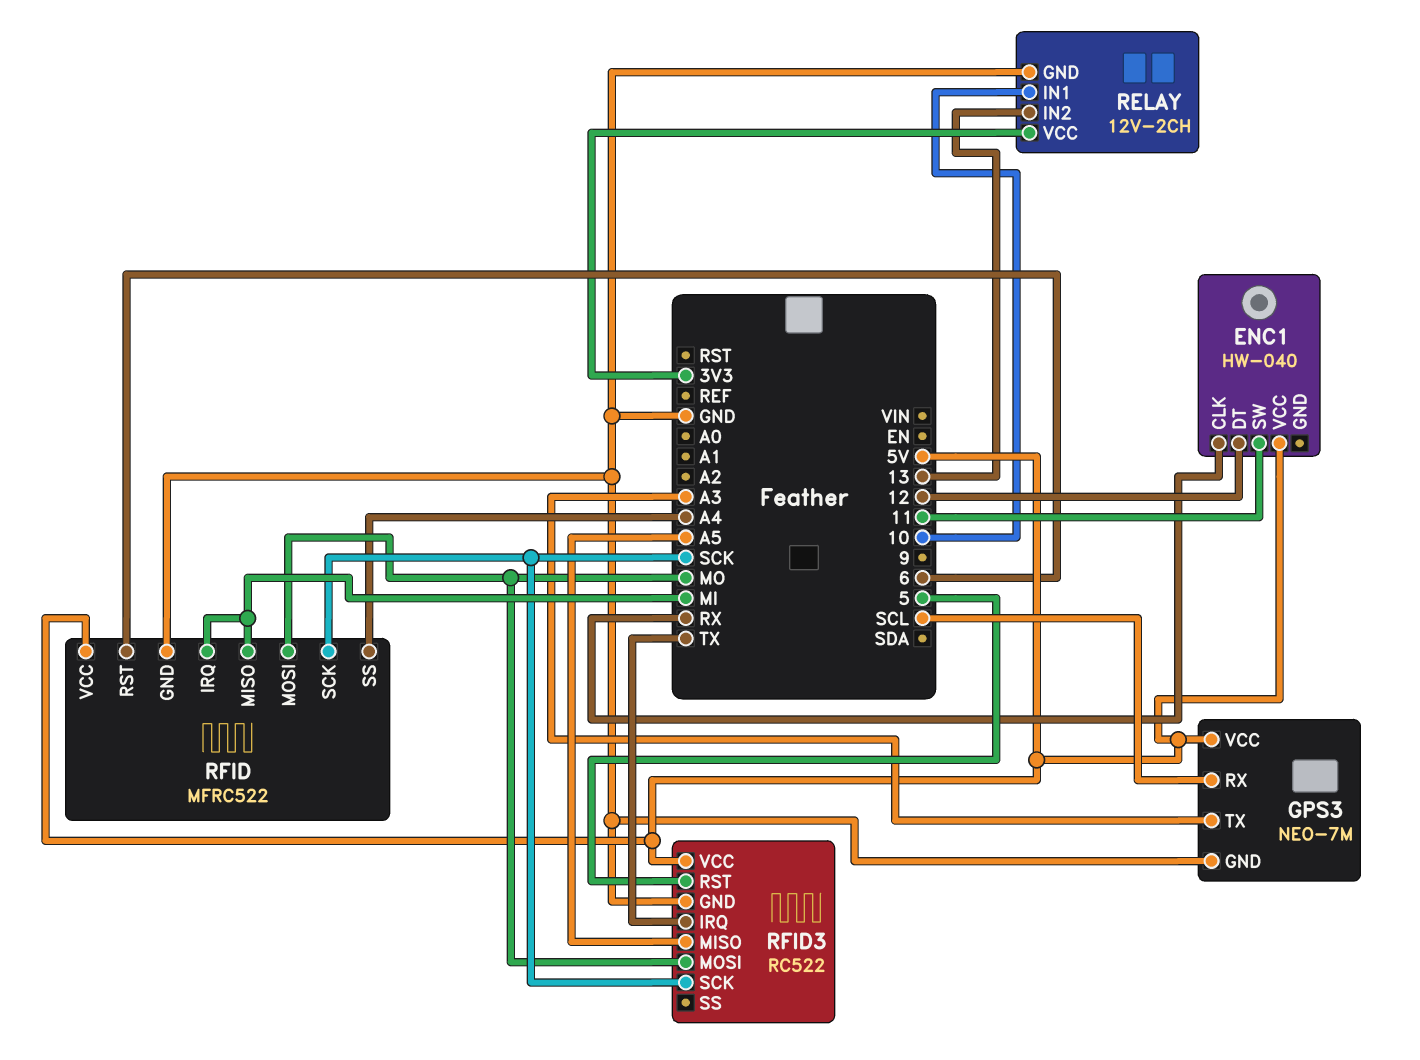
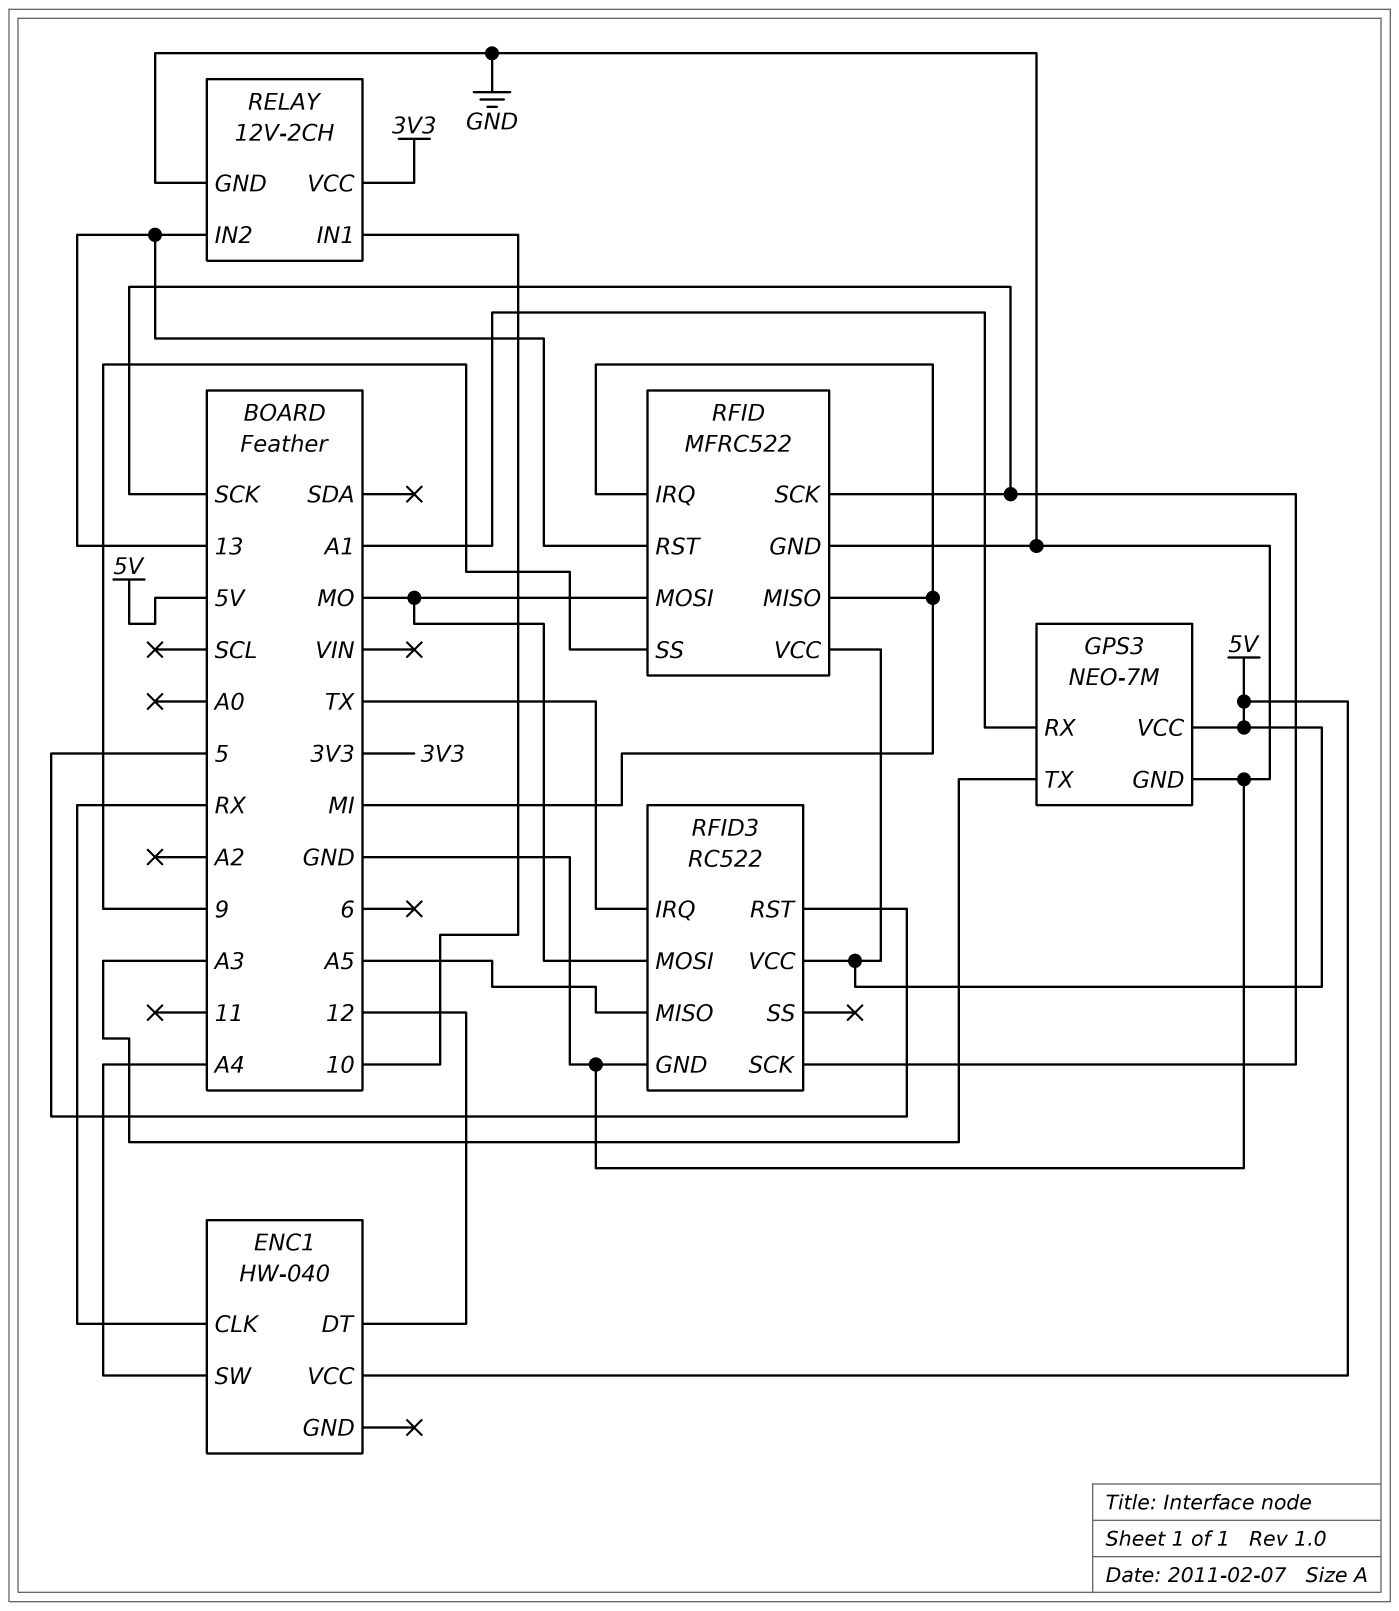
ENC1 pin SW: 11 -> A4
GPS3 pin RX: SCL -> A1
RFID pin RST: 6 -> 13
RFID pin SS: A4 -> 9

